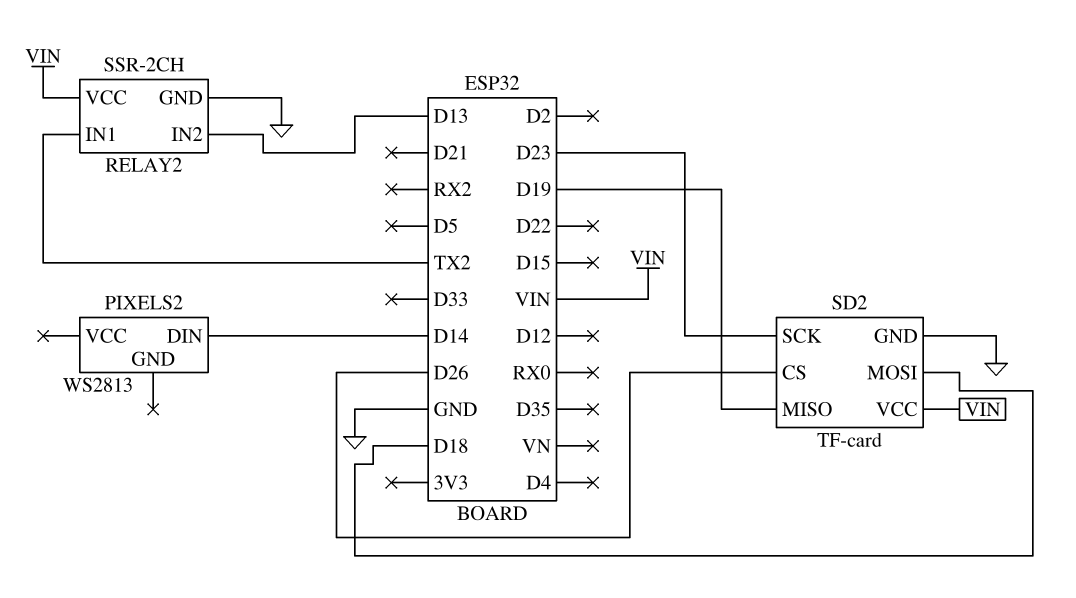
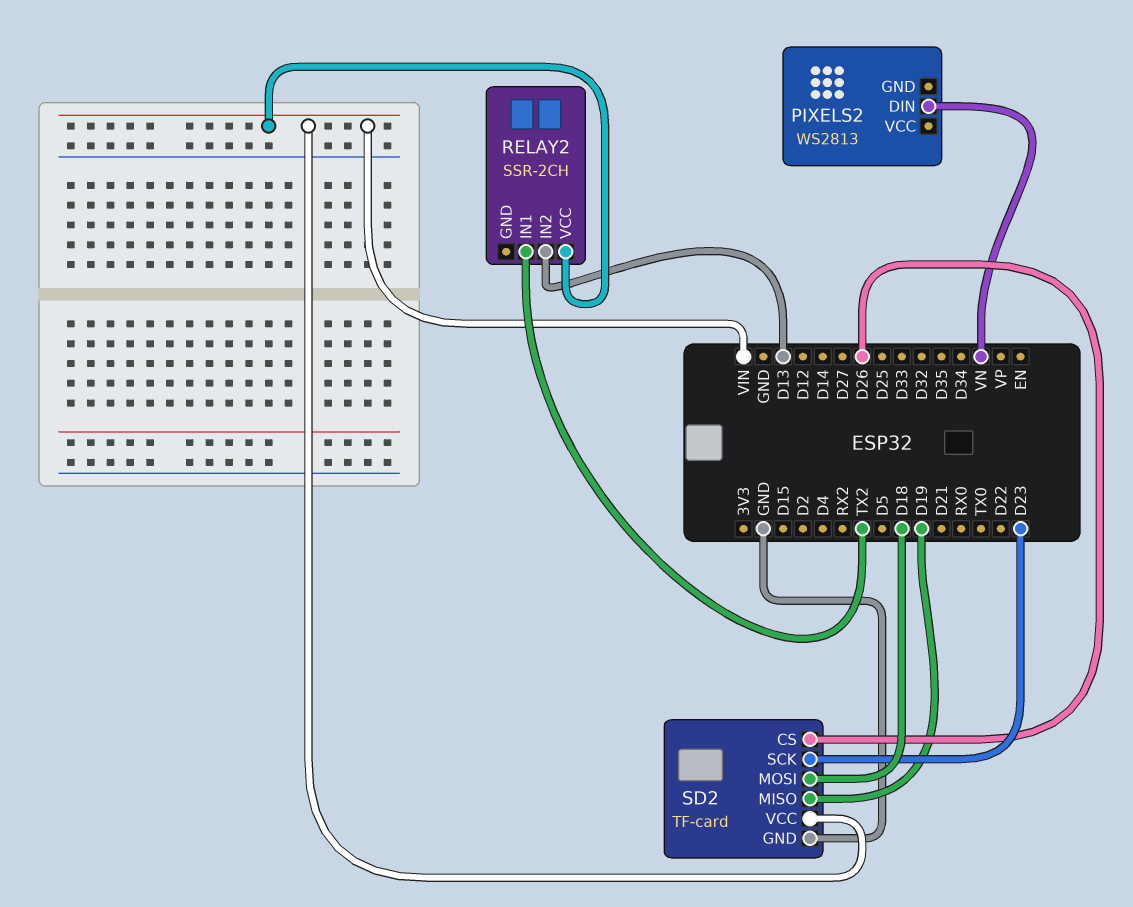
PIXELS2 pin DIN: D14 -> VN
RELAY2 pin GND: GND -> none

